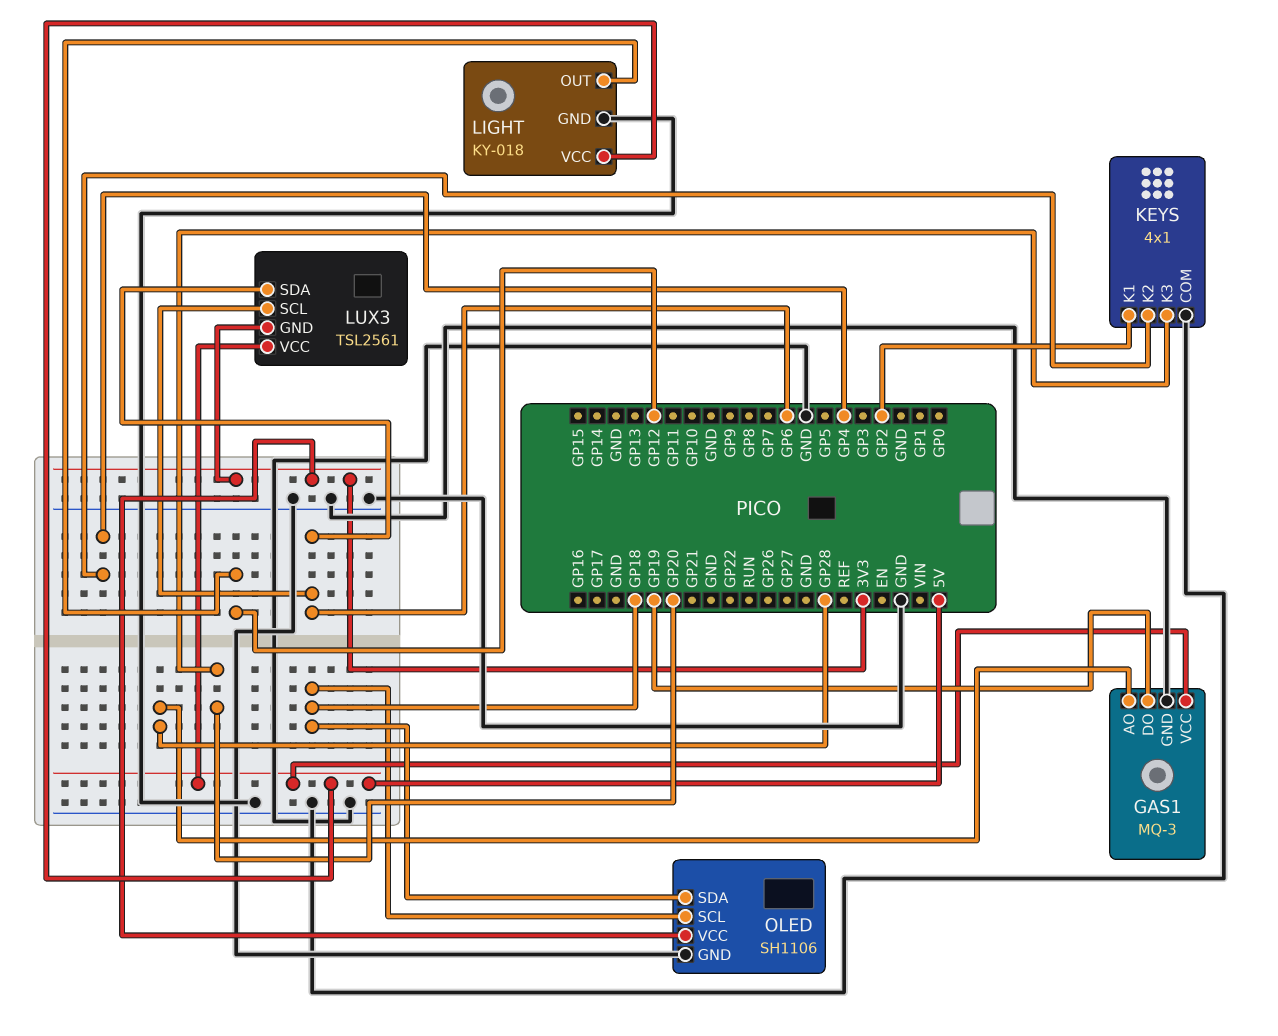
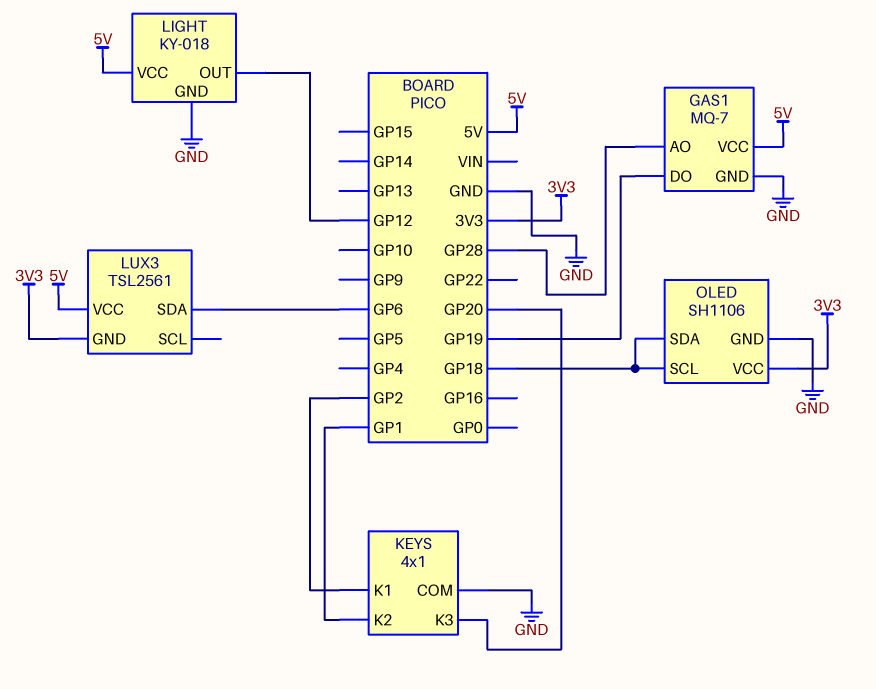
GAS1: MQ-3 -> MQ-7
KEYS pin K2: GP4 -> GP1
LUX3 pin SCL: GP6 -> none

